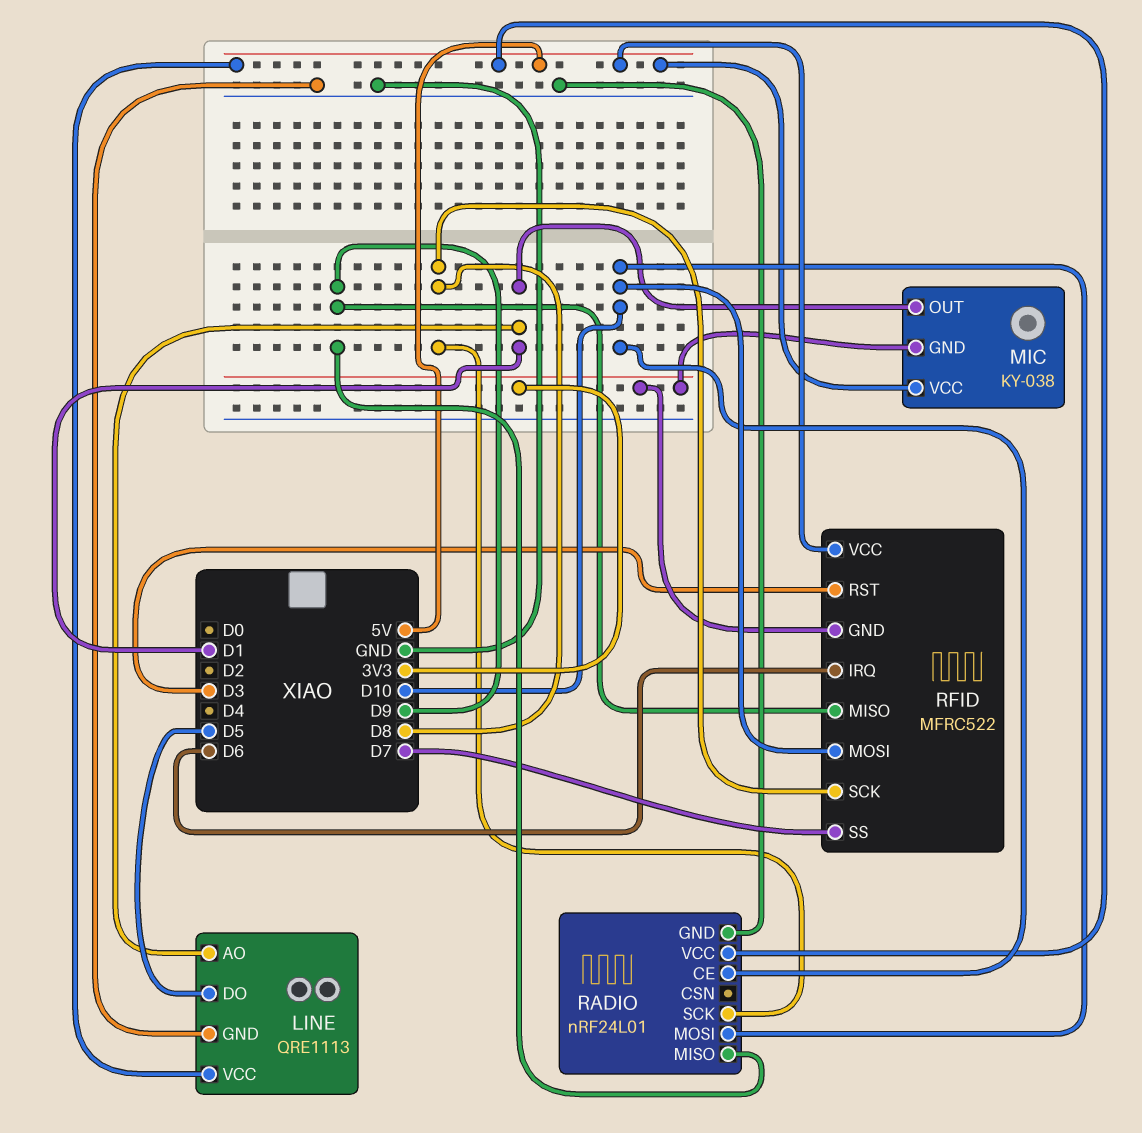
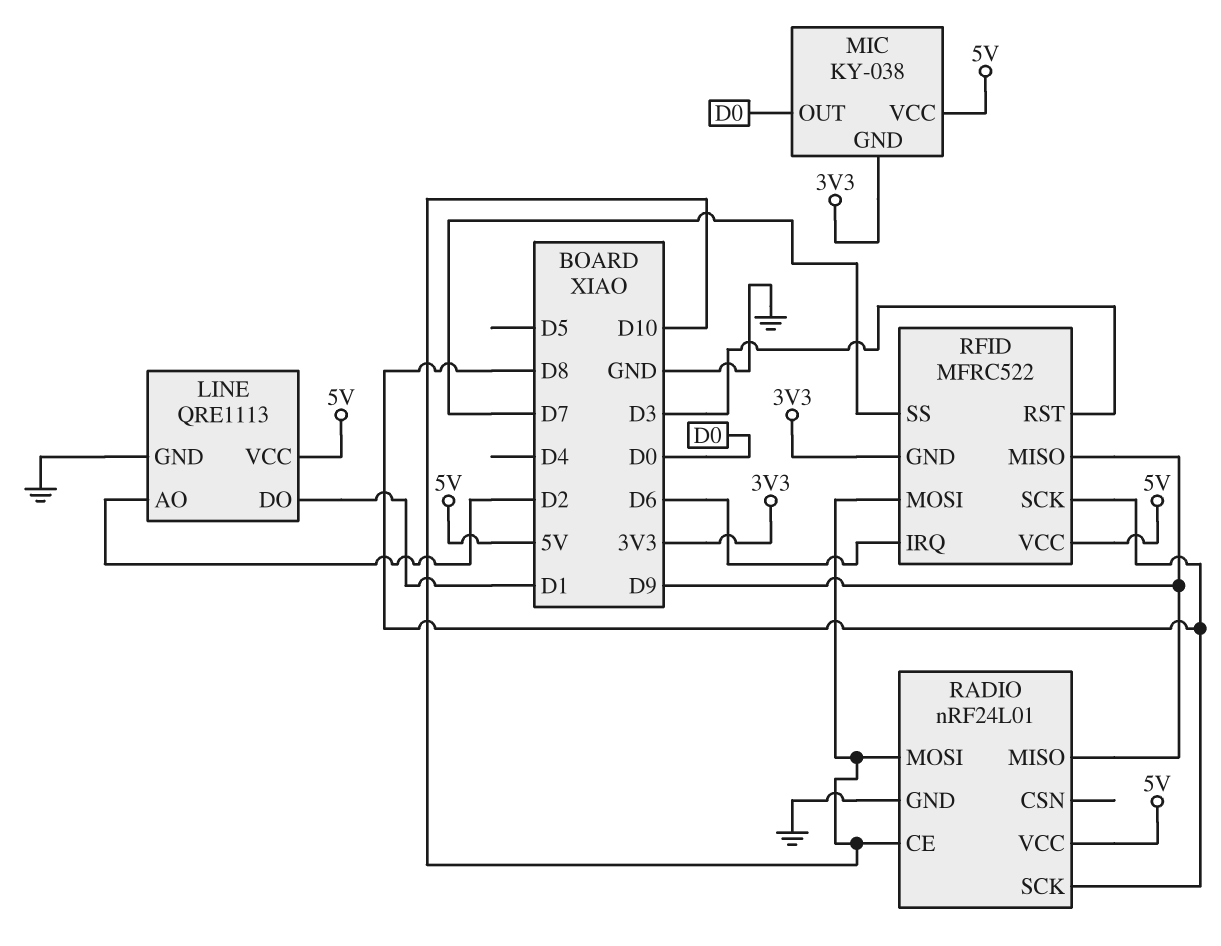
LINE pin AO: D1 -> D2
LINE pin DO: D5 -> D1
MIC pin OUT: D1 -> D0

